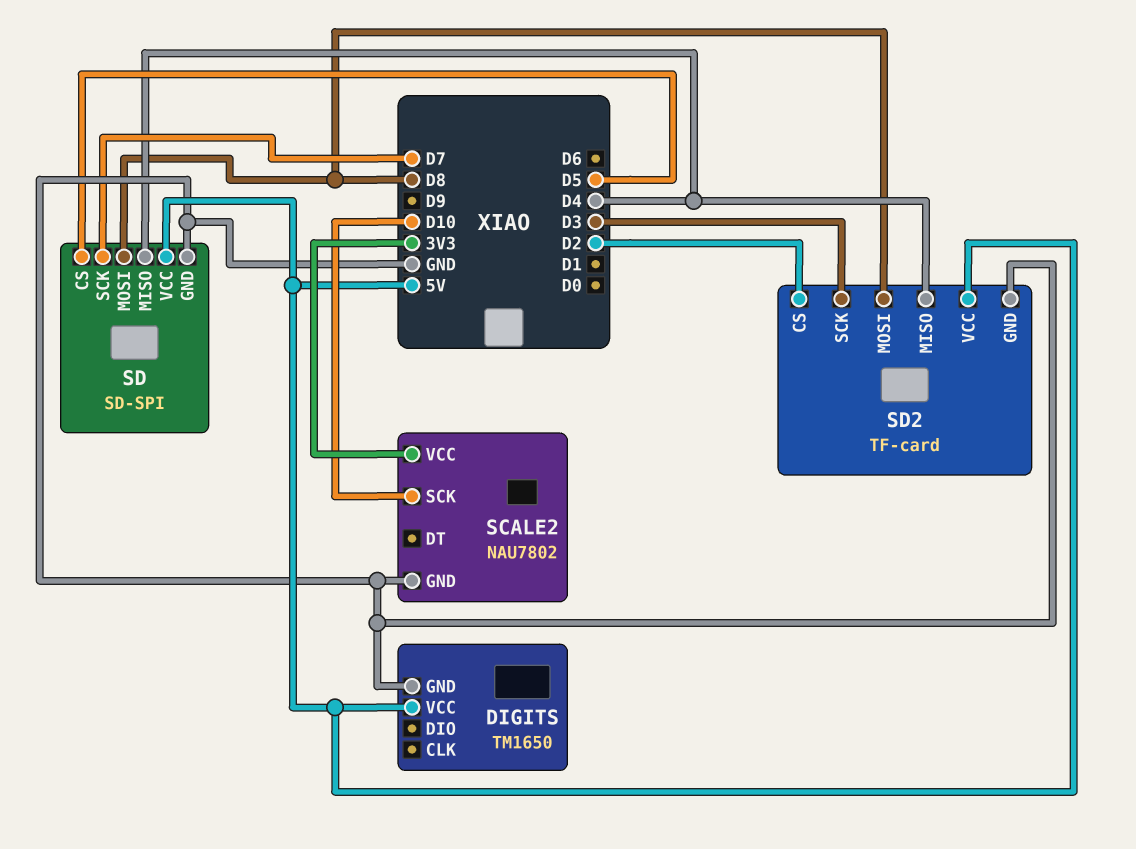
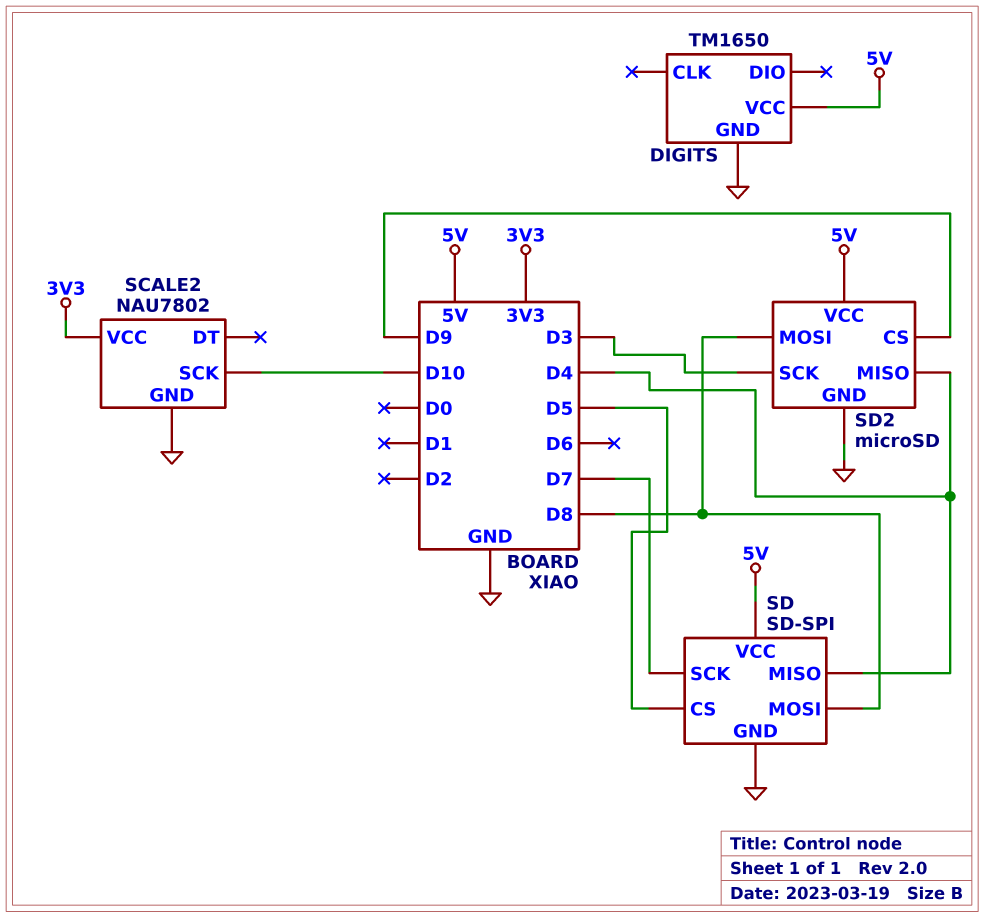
SD2: TF-card -> microSD
SD2 pin CS: D2 -> D9

